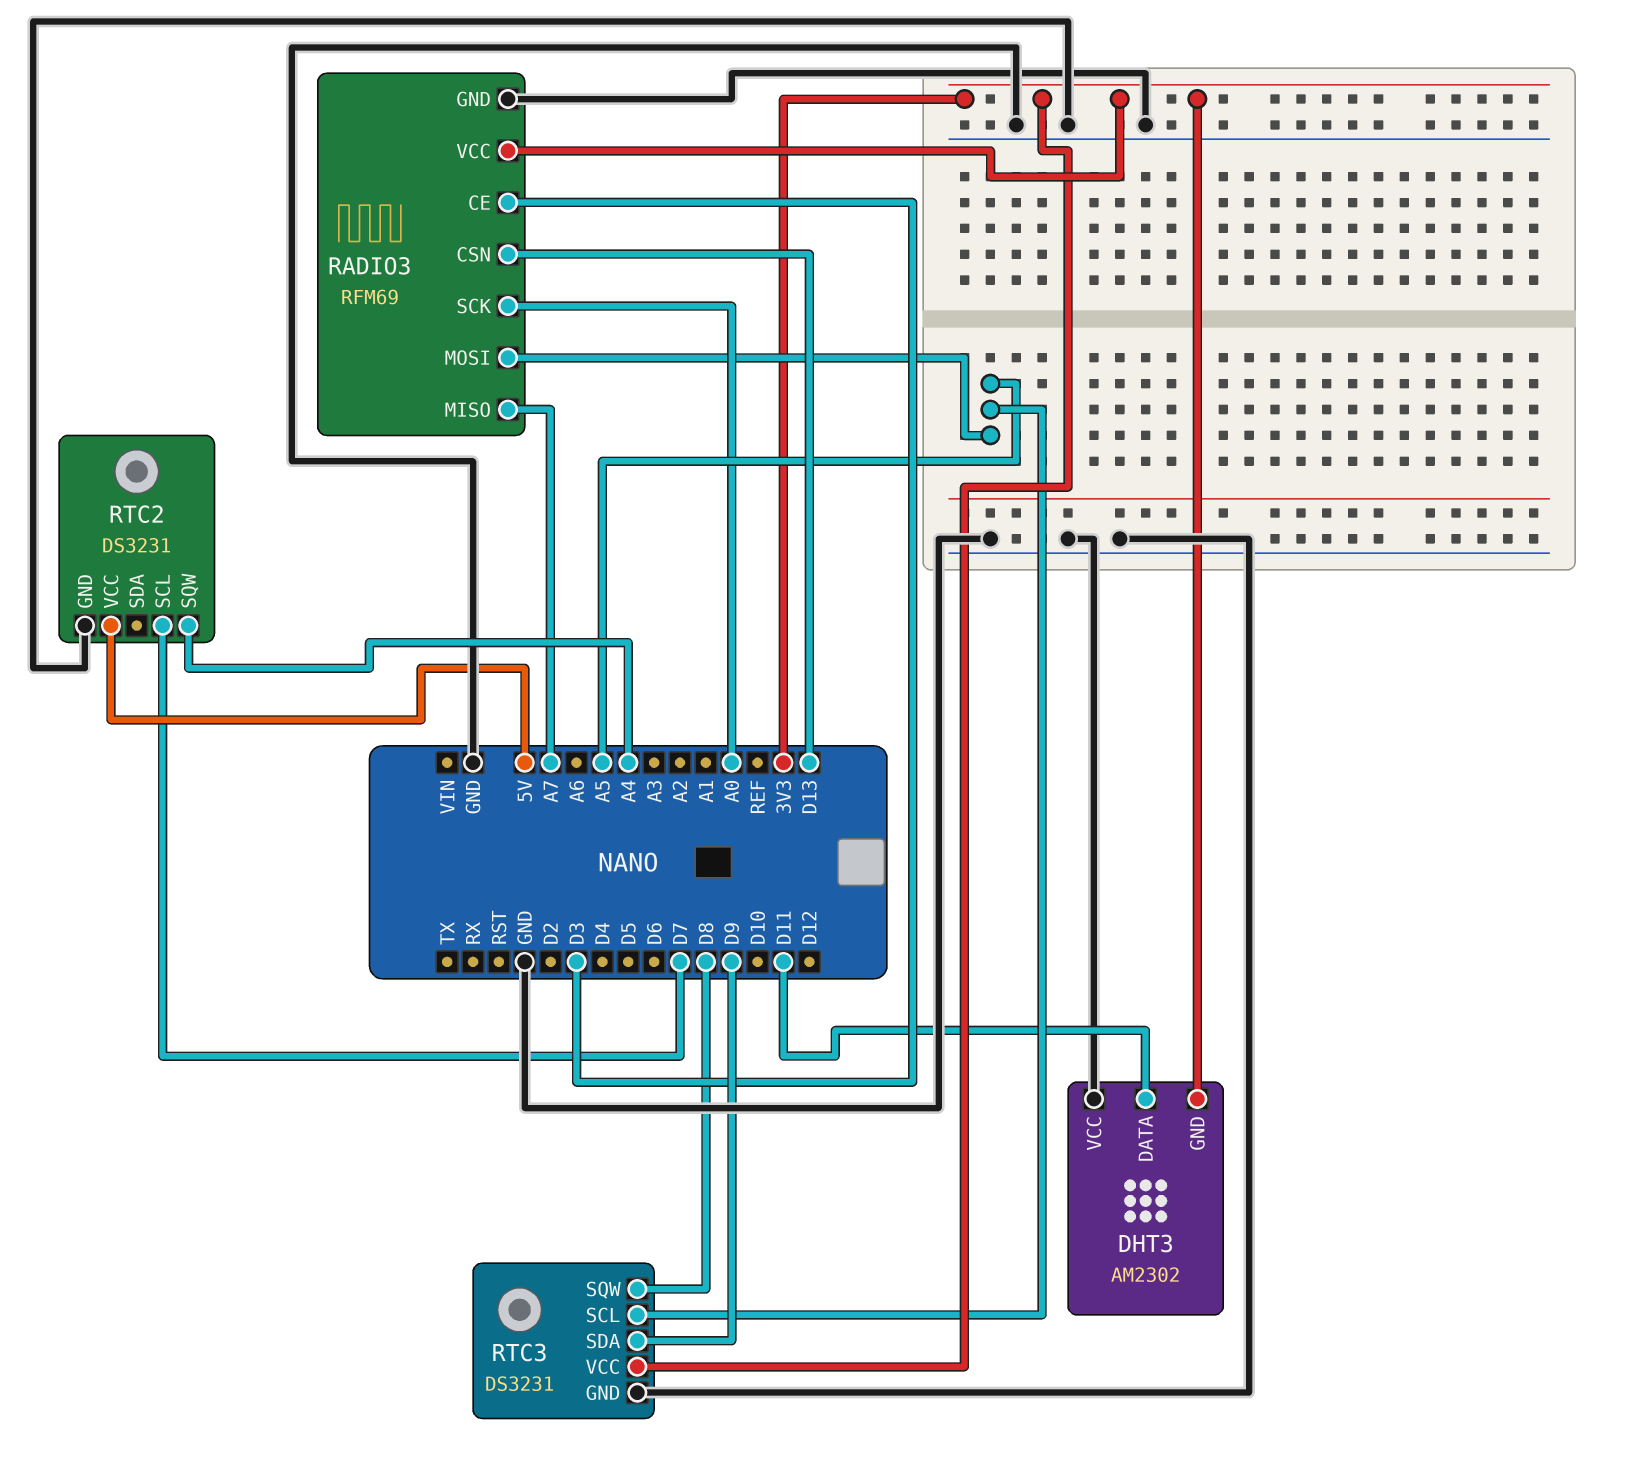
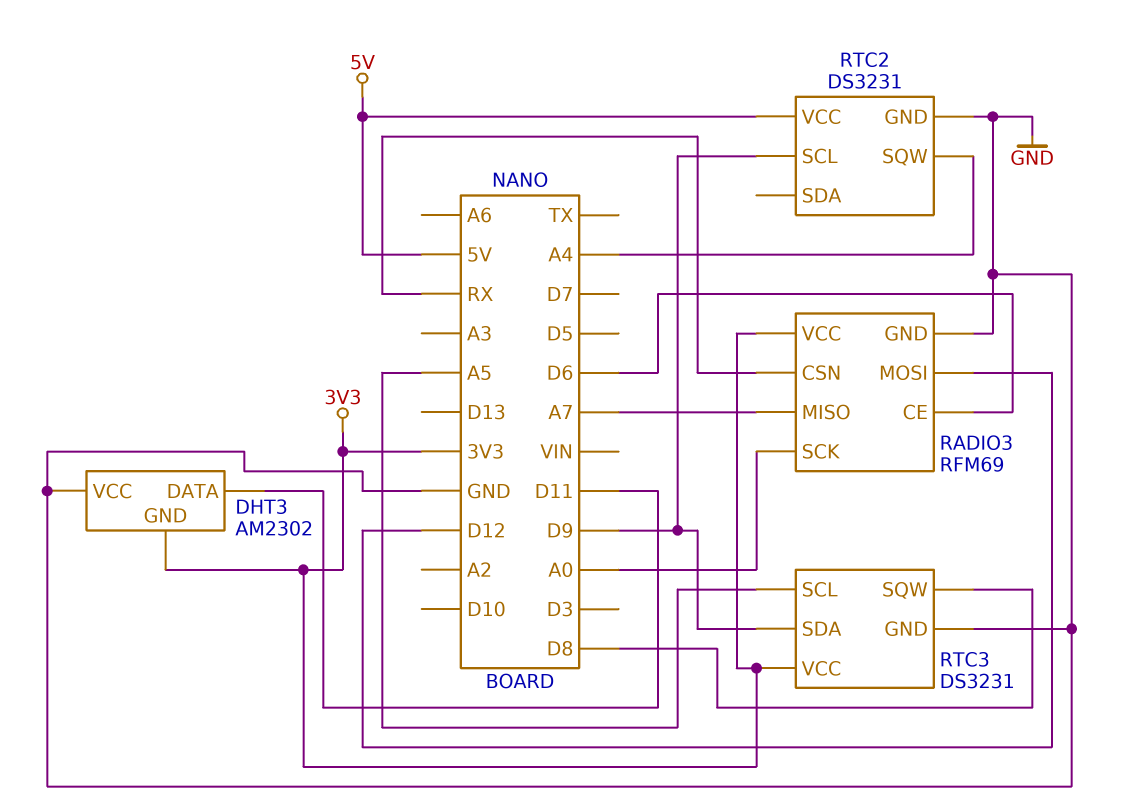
RADIO3 pin CE: D3 -> D6
RADIO3 pin CSN: D13 -> RX
RADIO3 pin MOSI: A5 -> D12
RTC2 pin SCL: D7 -> D9

